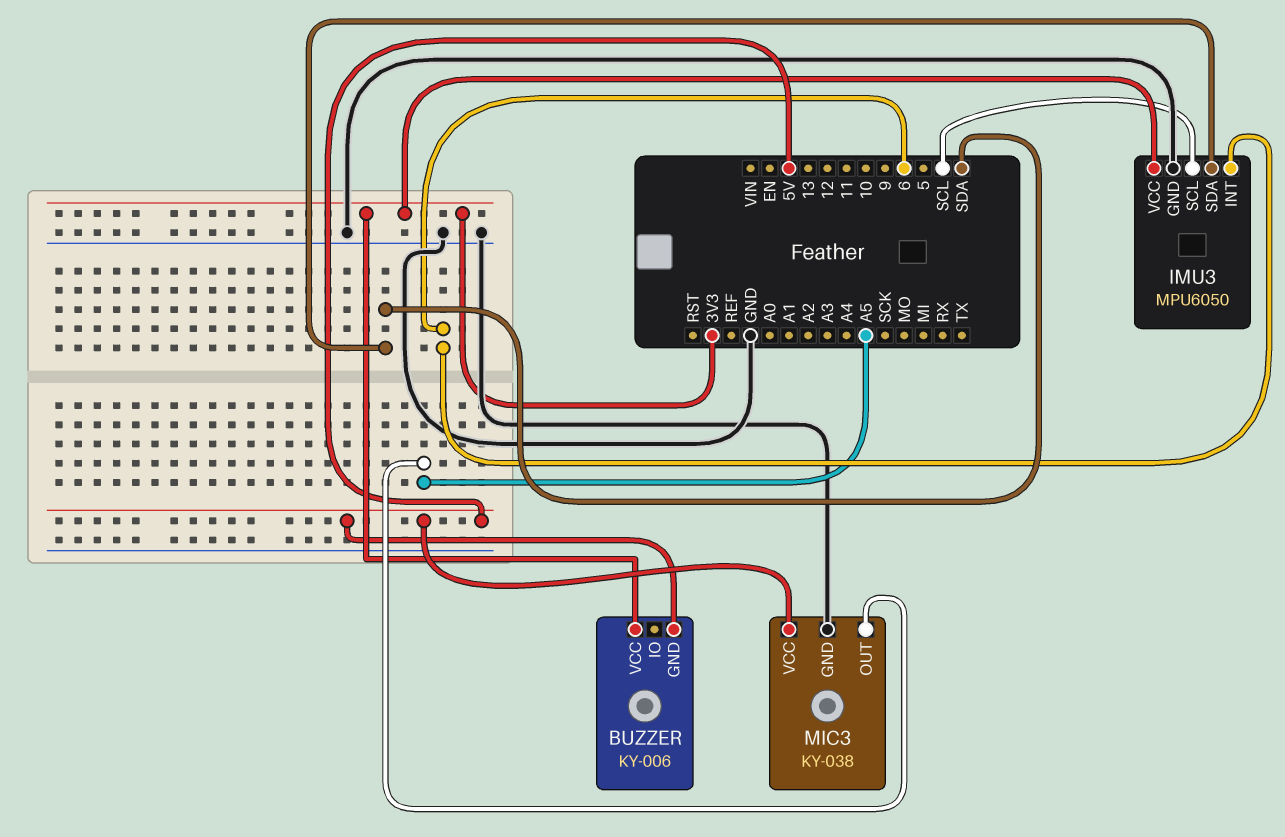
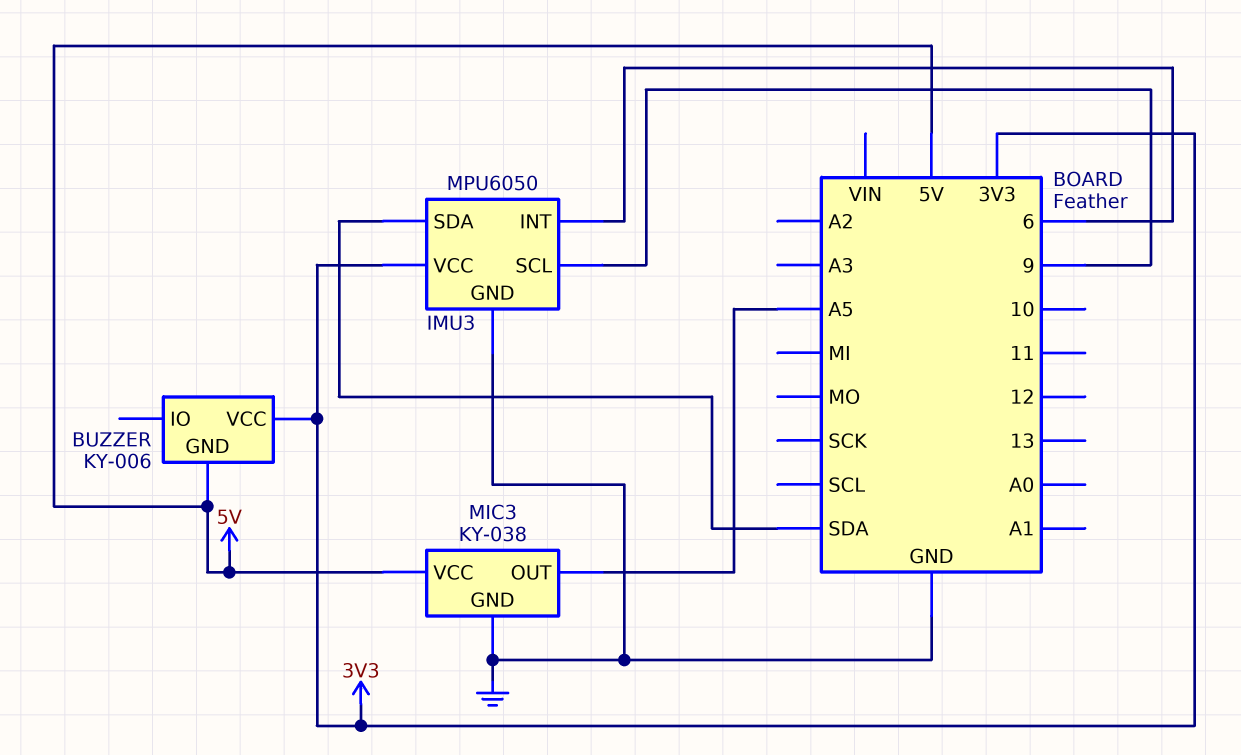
IMU3 pin SCL: SCL -> 9

